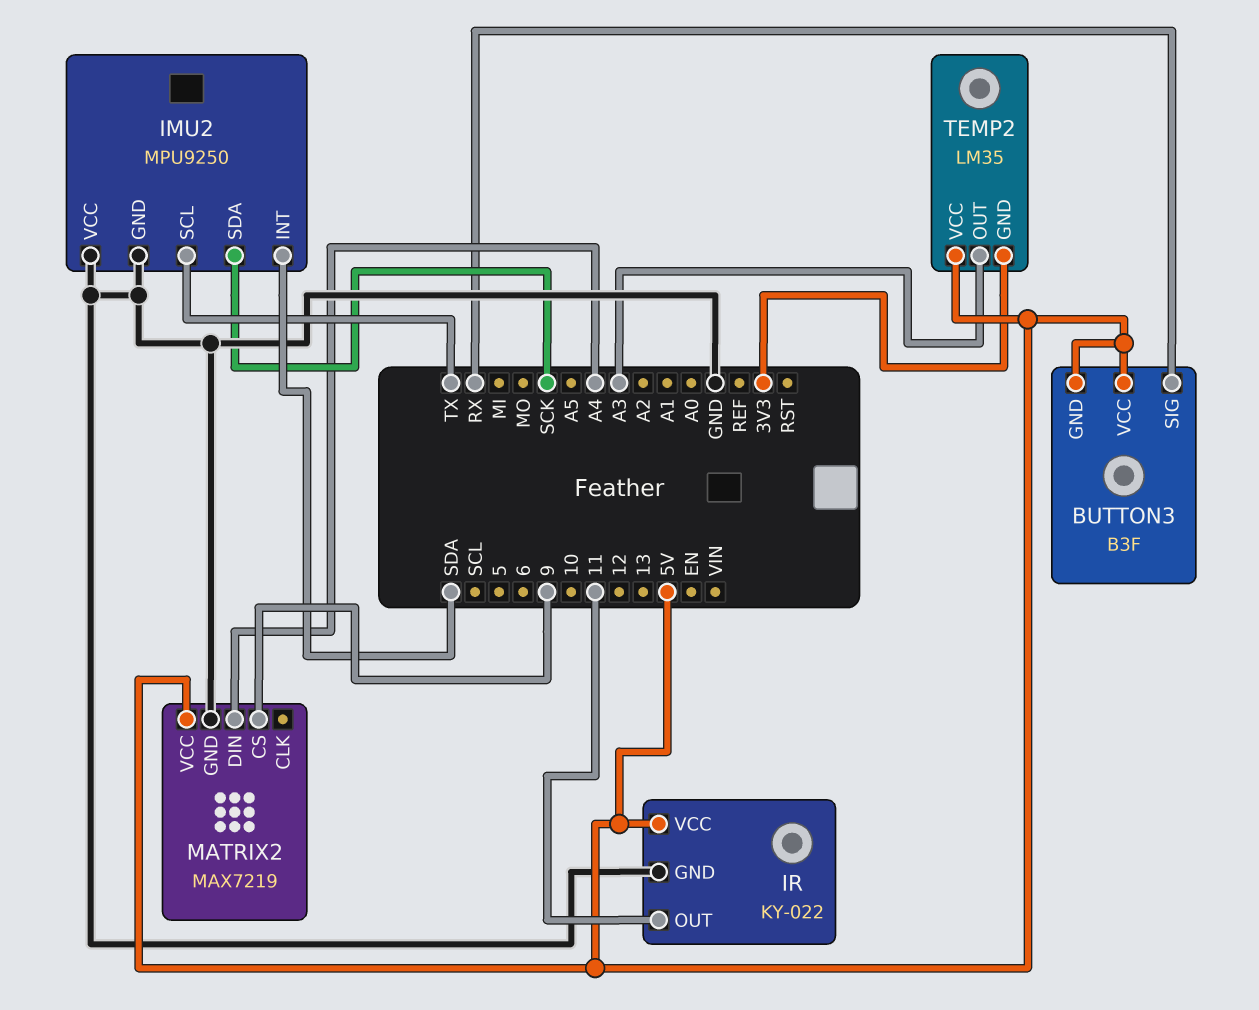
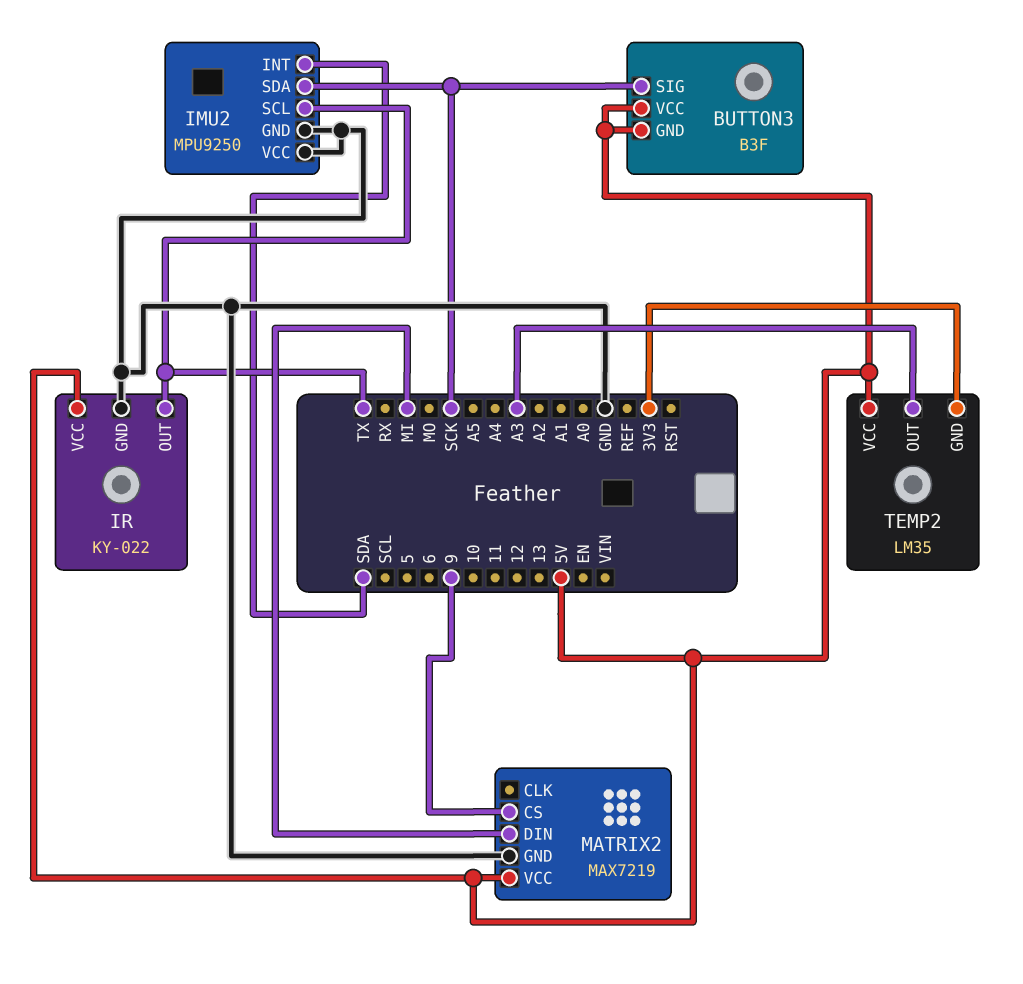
BUTTON3 pin SIG: RX -> SCK
IR pin OUT: 11 -> TX
MATRIX2 pin DIN: A4 -> MI

